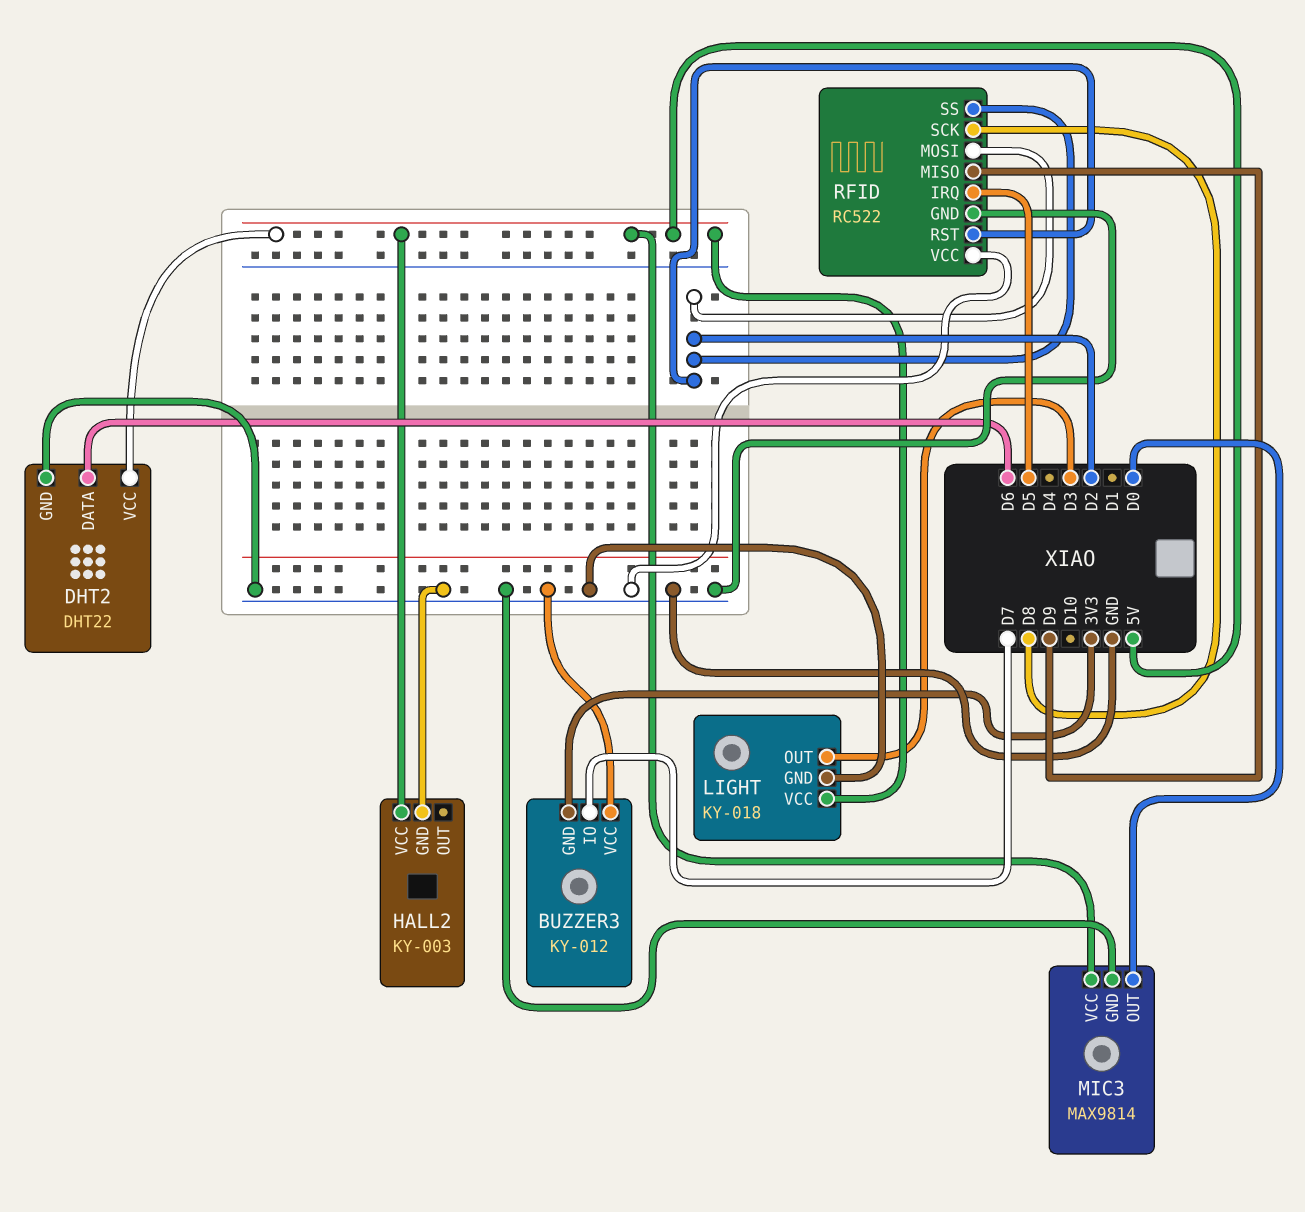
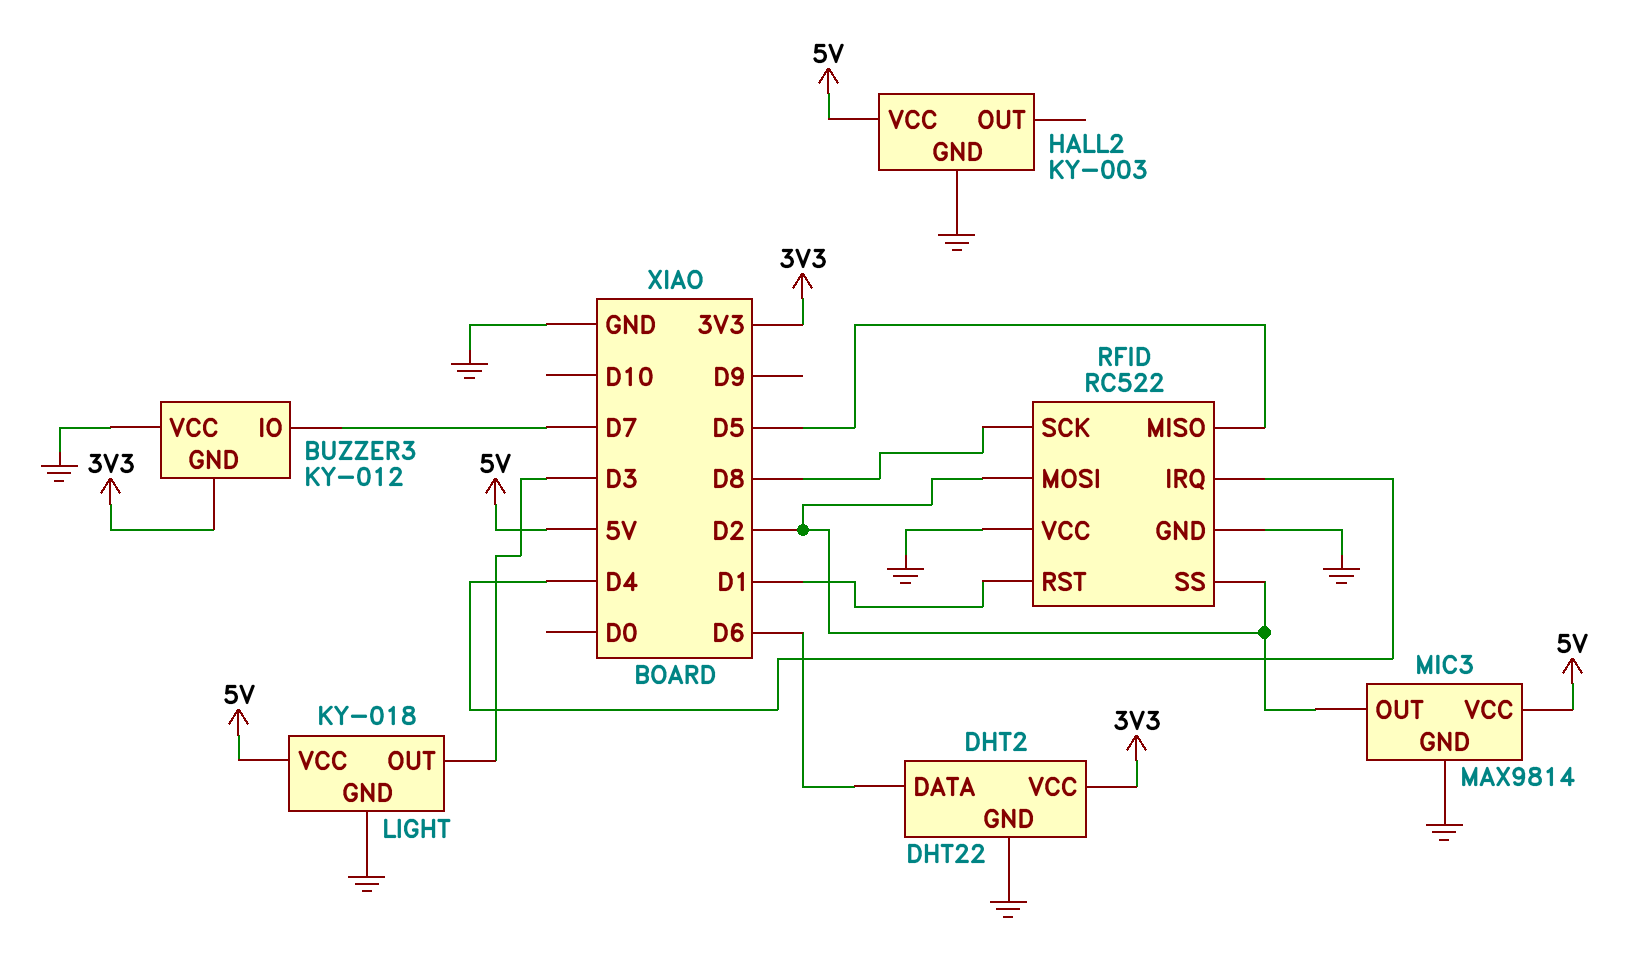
DHT2 pin VCC: 5V -> 3V3
MIC3 pin OUT: D0 -> D2
RFID pin IRQ: D5 -> D4
RFID pin MISO: D9 -> D5
RFID pin RST: D2 -> D1

